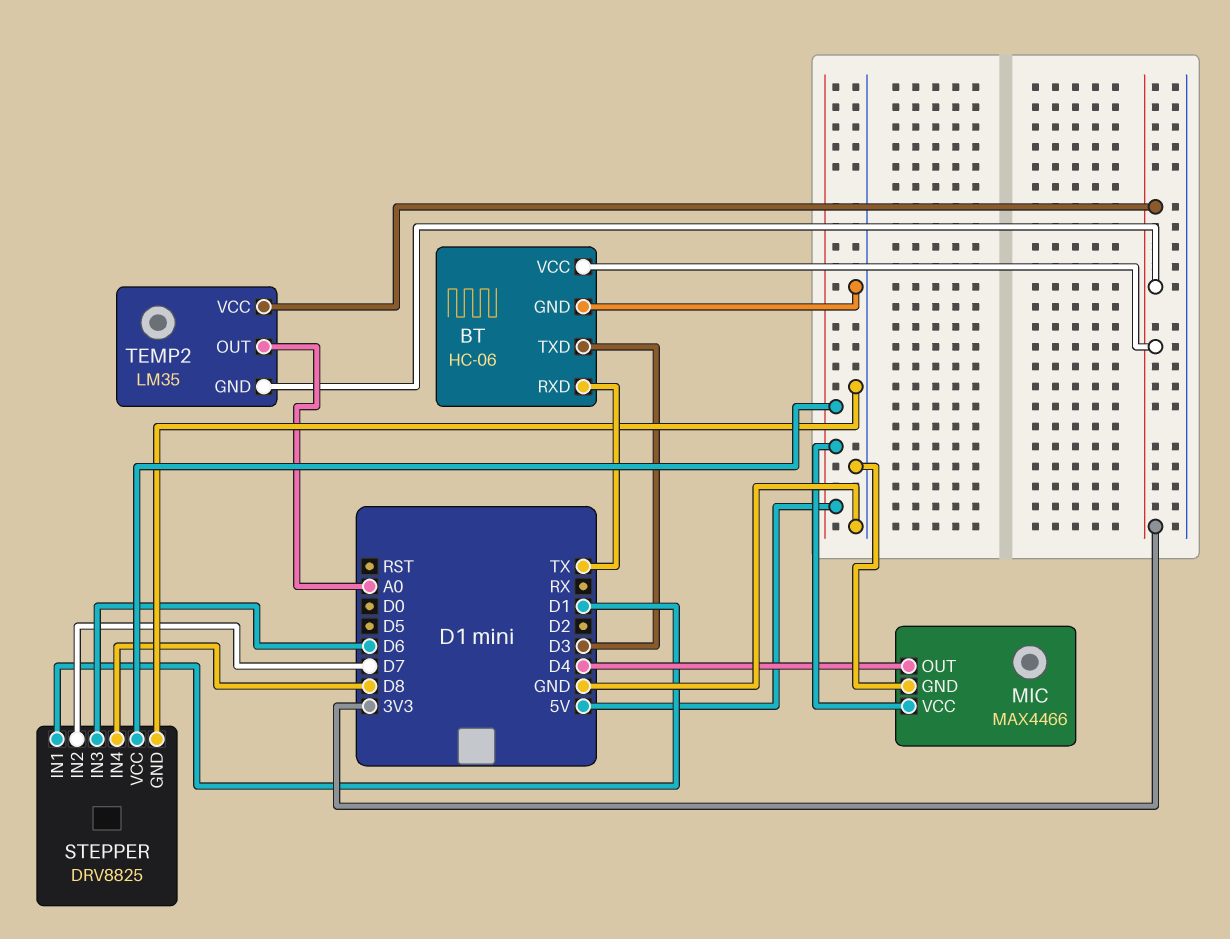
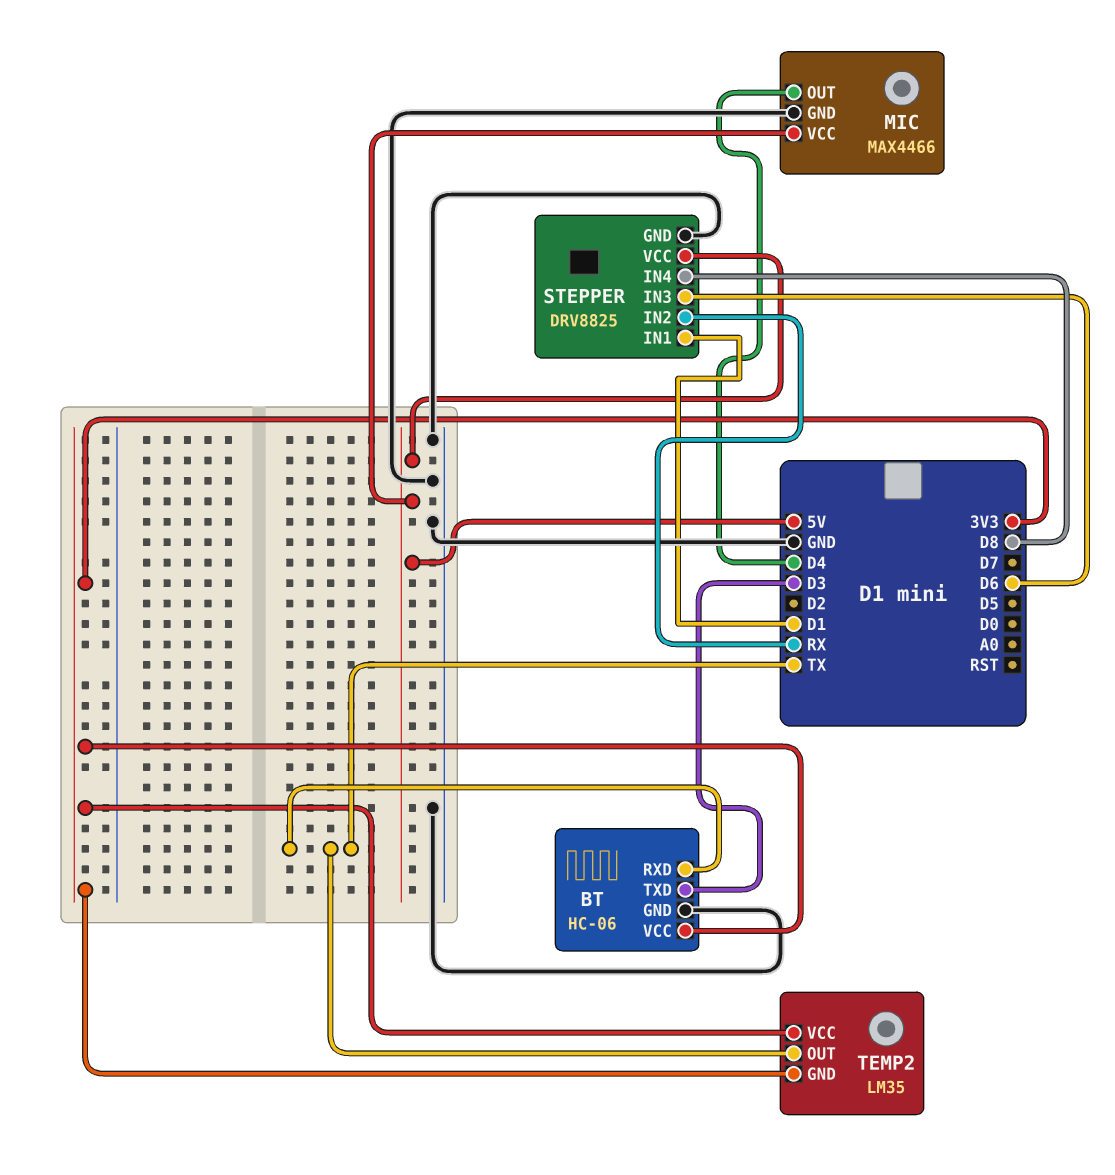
STEPPER pin IN2: D7 -> RX
TEMP2 pin OUT: A0 -> TX

